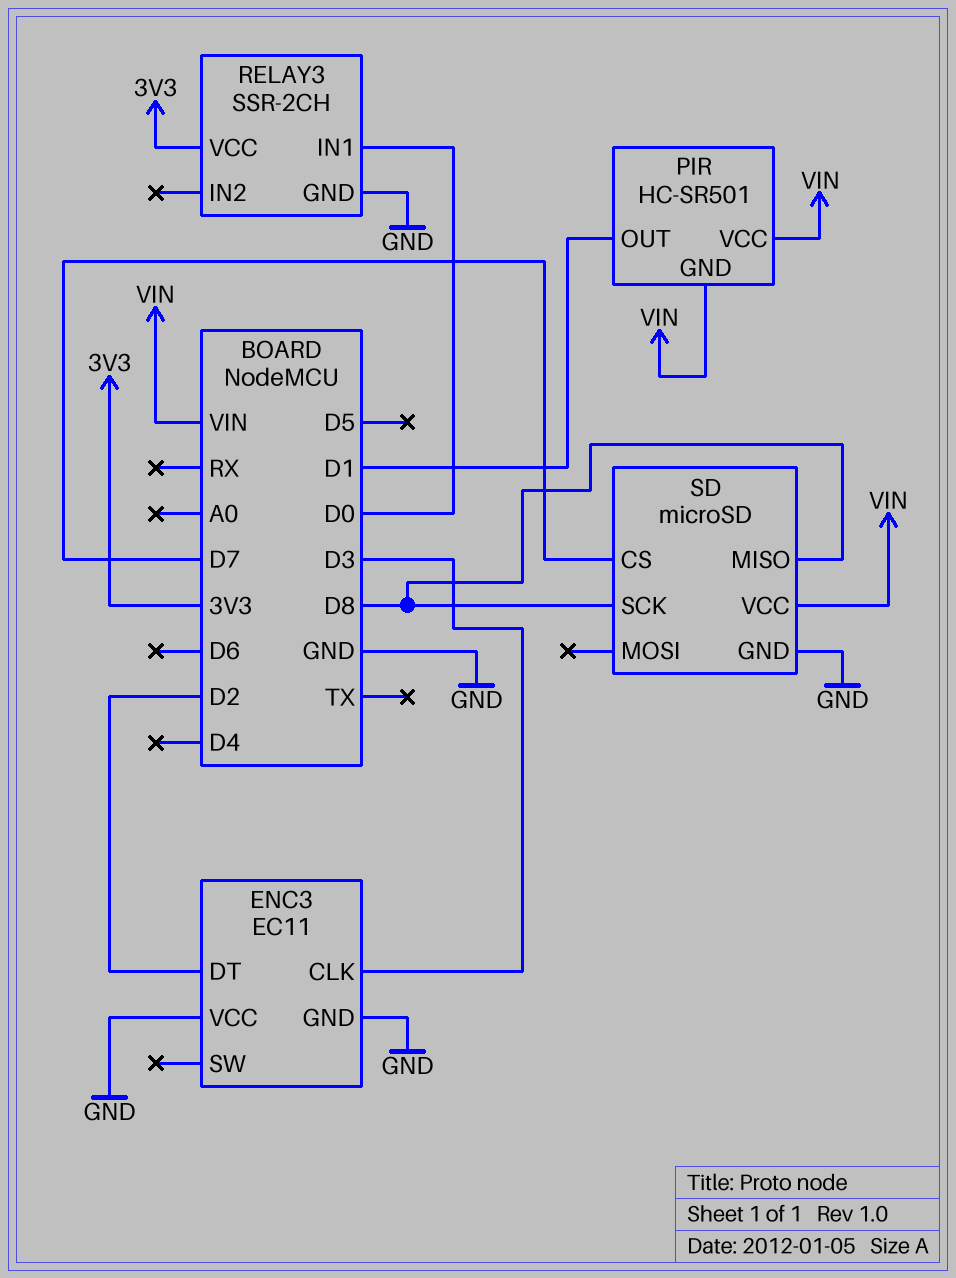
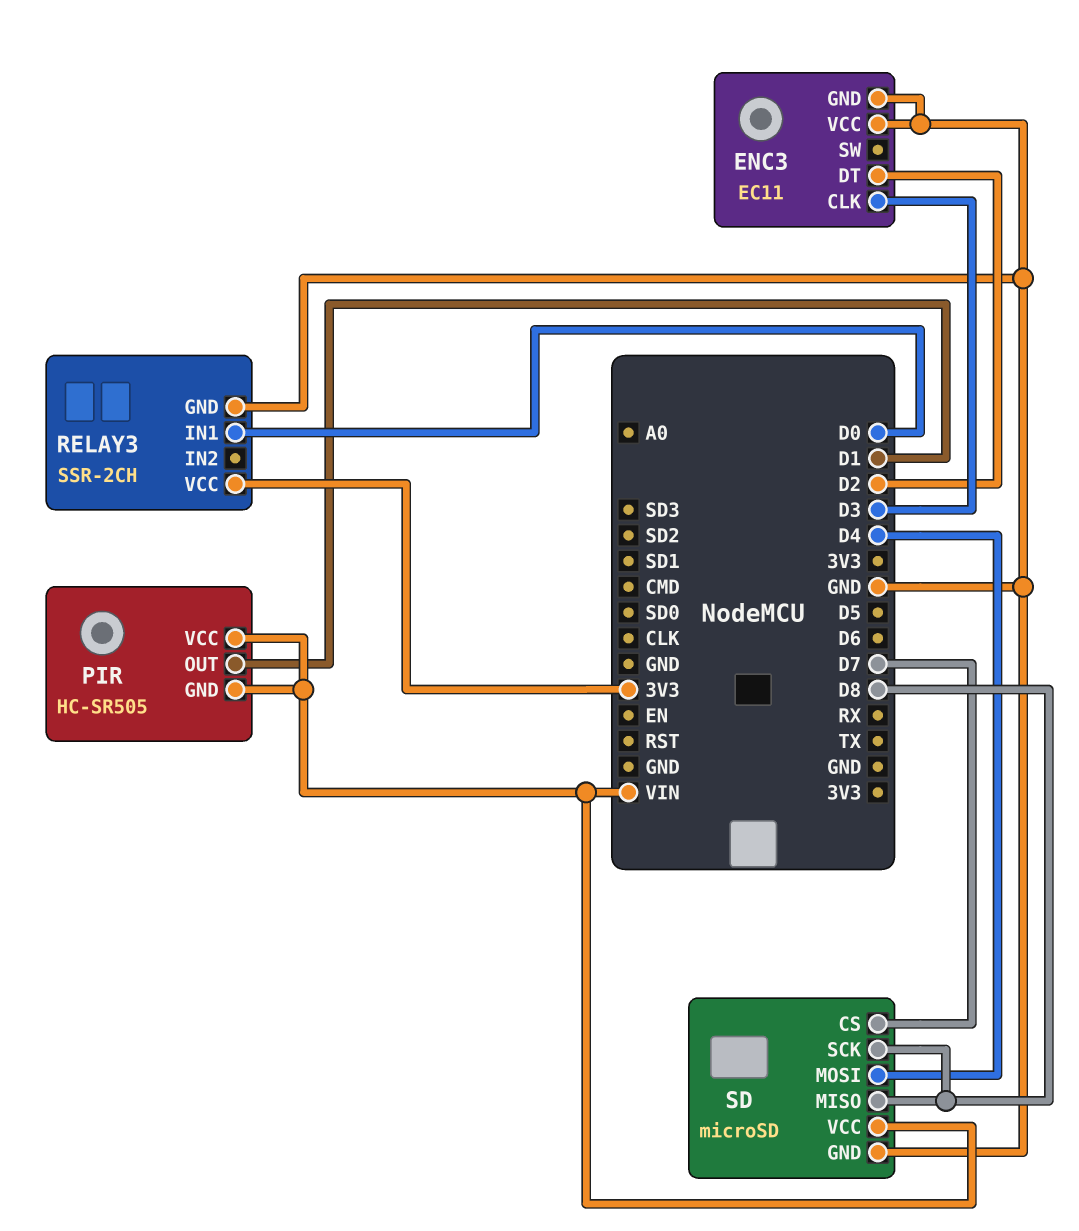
PIR: HC-SR501 -> HC-SR505
SD pin MOSI: none -> D4

